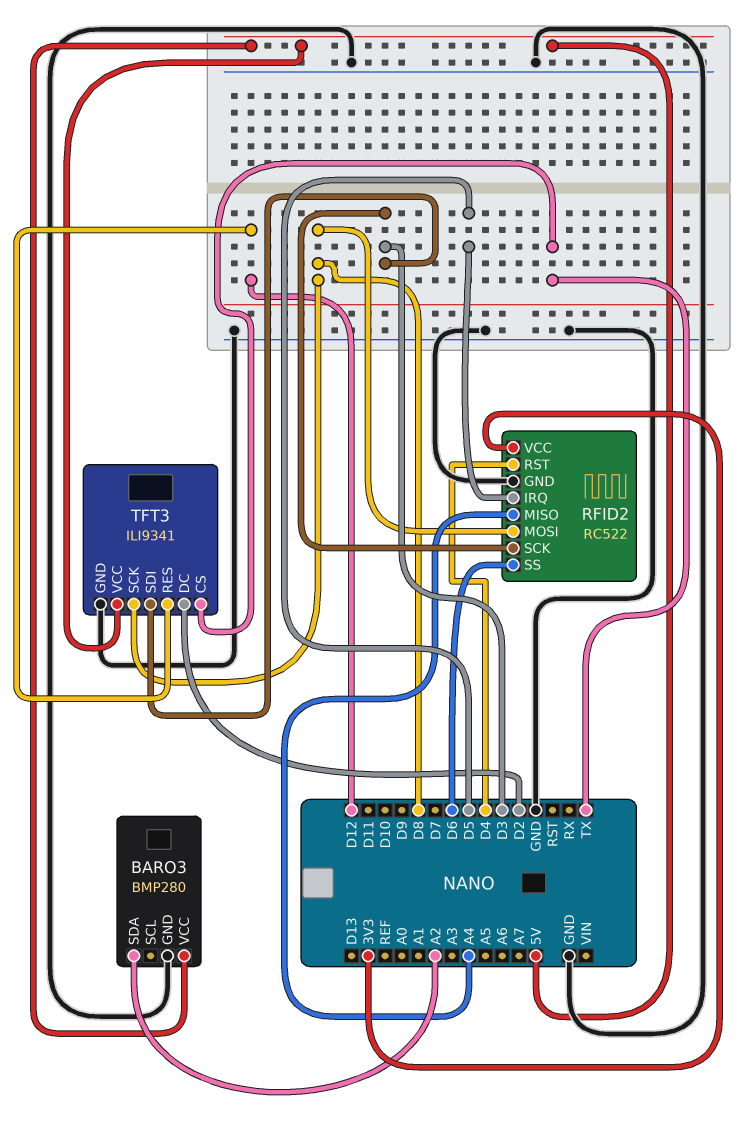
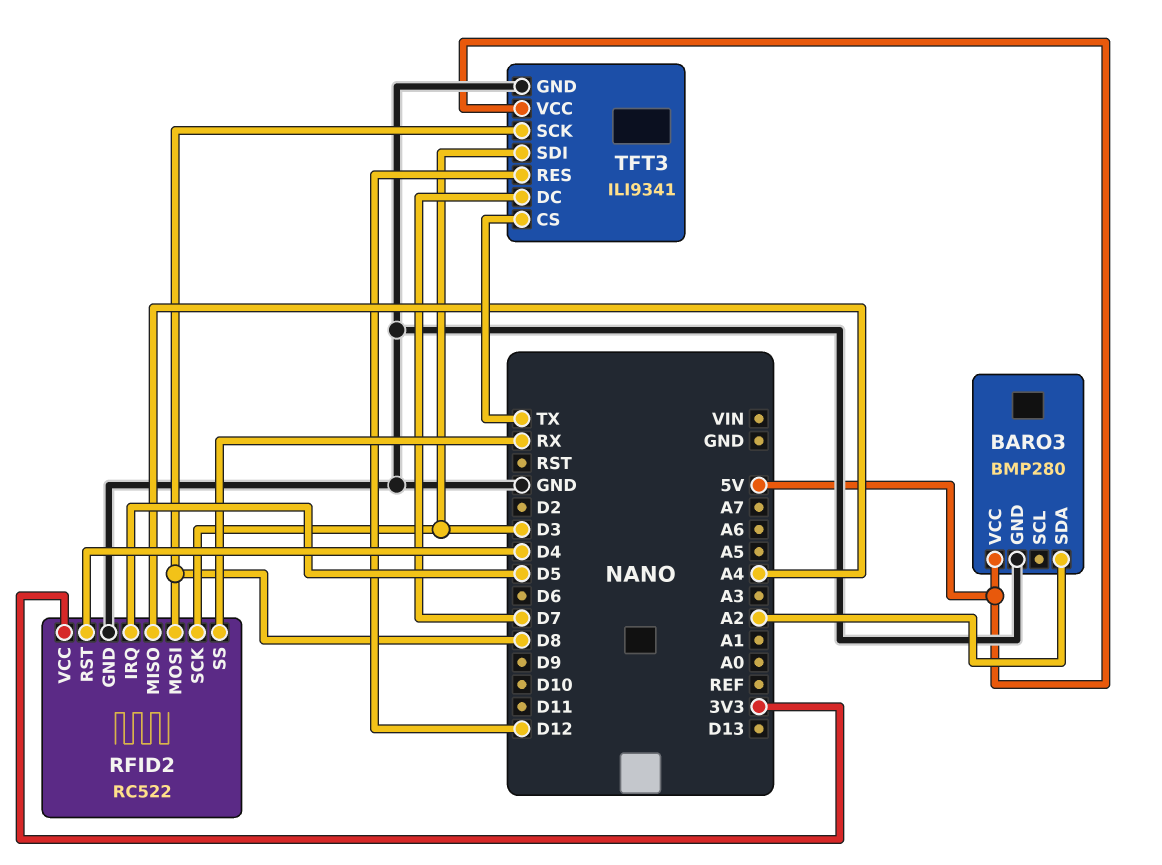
RFID2 pin SS: D6 -> RX
TFT3 pin DC: D2 -> D7

